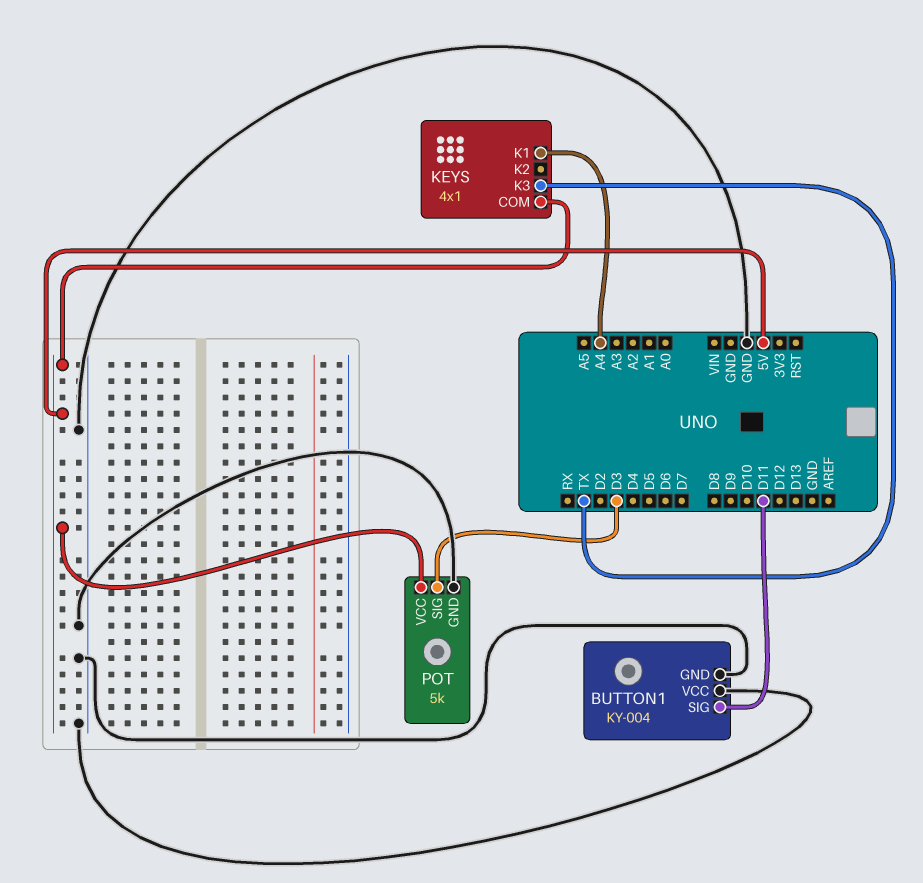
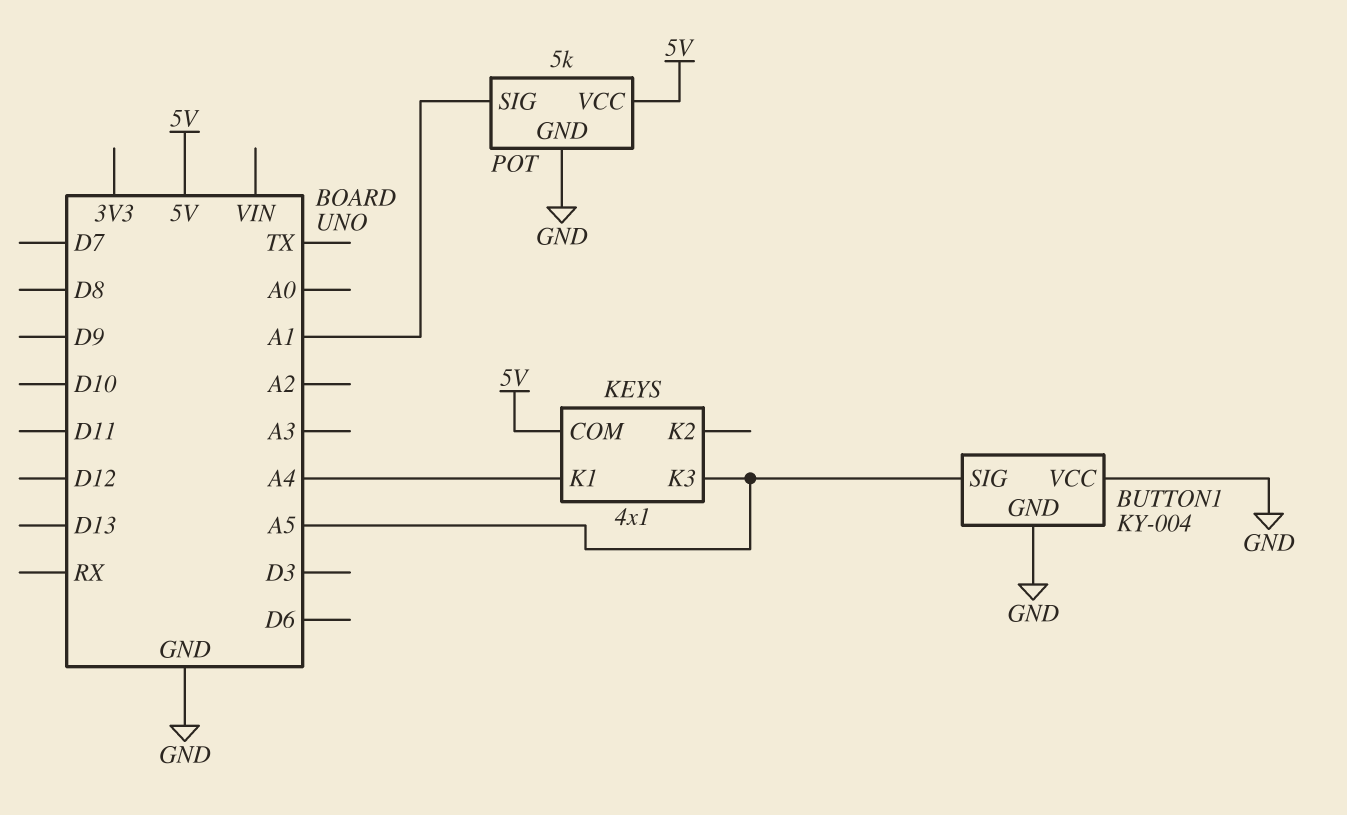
BUTTON1 pin SIG: D11 -> A5
KEYS pin K3: TX -> A5
POT pin SIG: D3 -> A1

